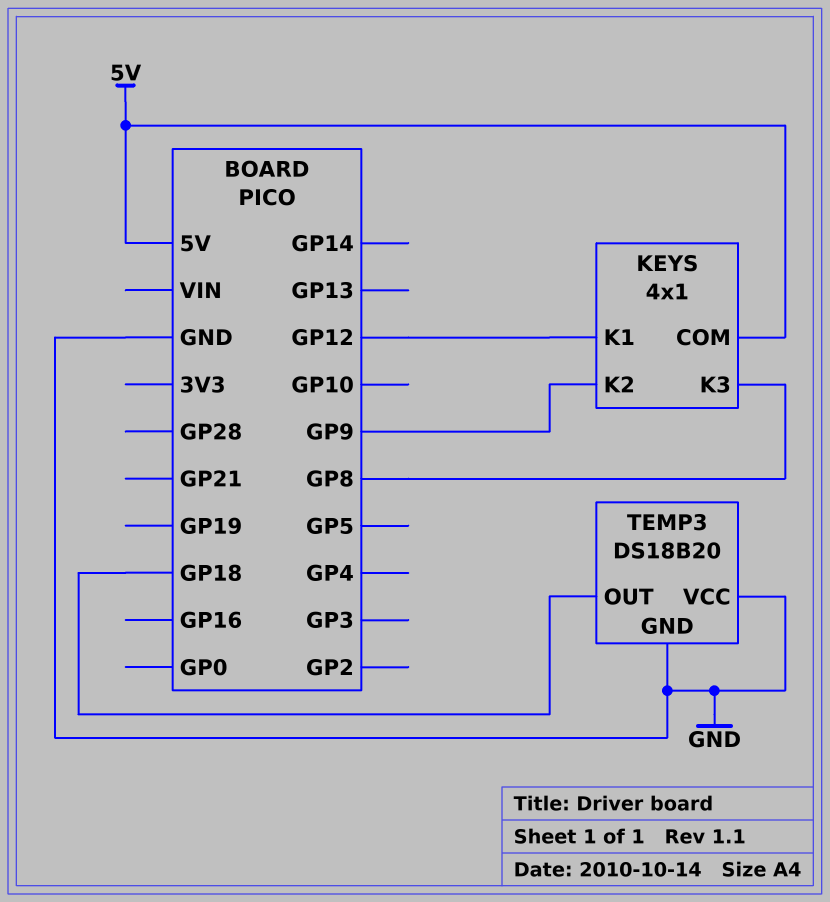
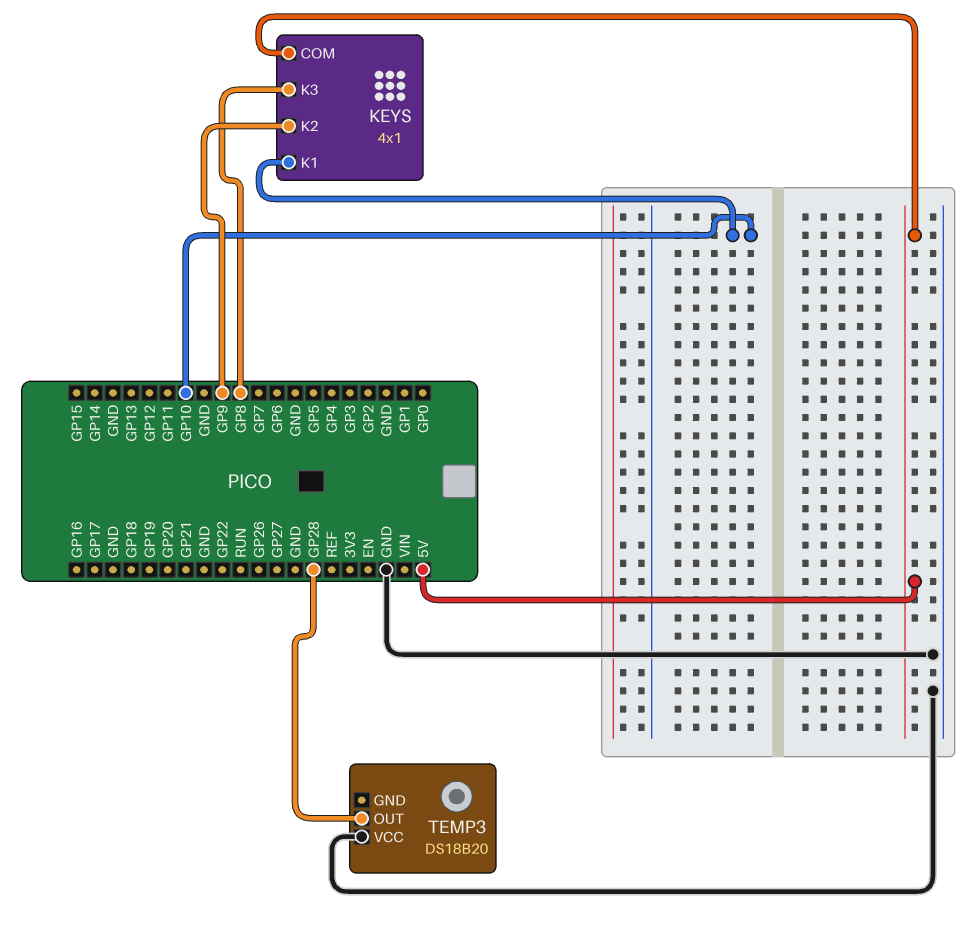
KEYS pin K1: GP12 -> GP10
TEMP3 pin GND: GND -> none
TEMP3 pin OUT: GP18 -> GP28

